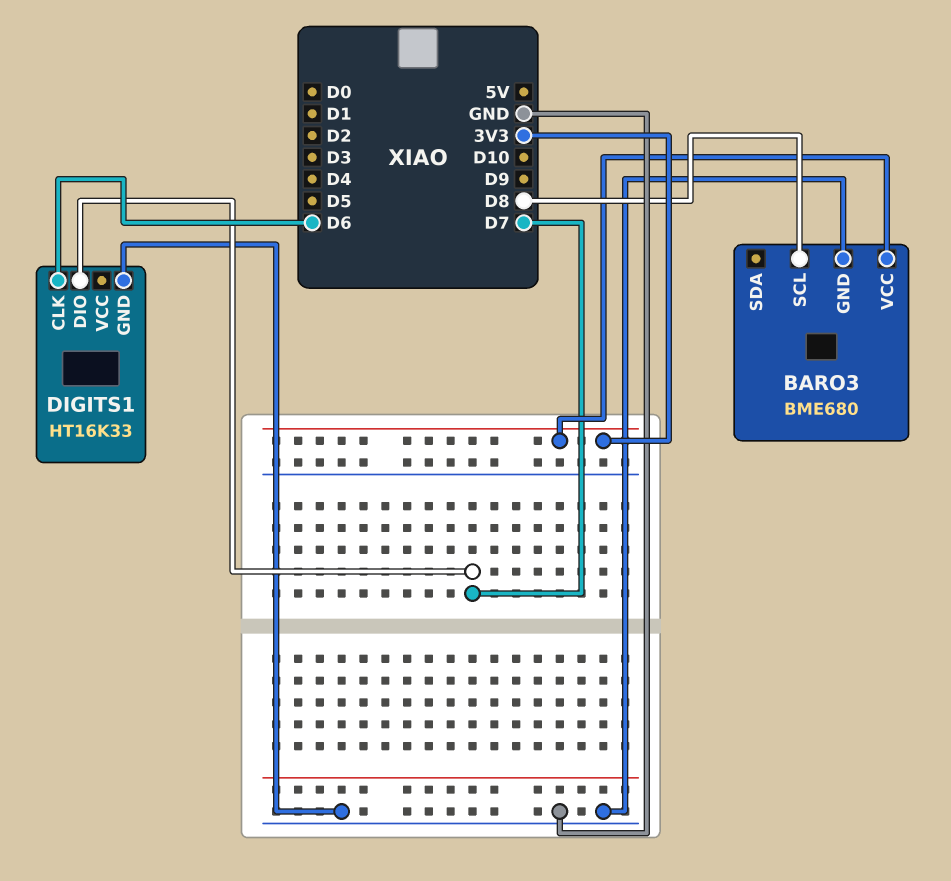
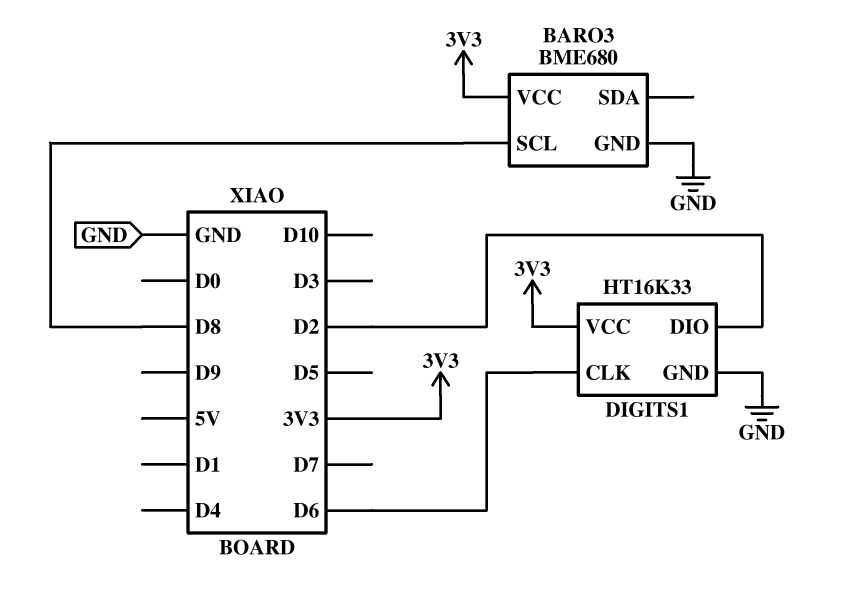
DIGITS1 pin DIO: D7 -> D2
DIGITS1 pin VCC: none -> 3V3

